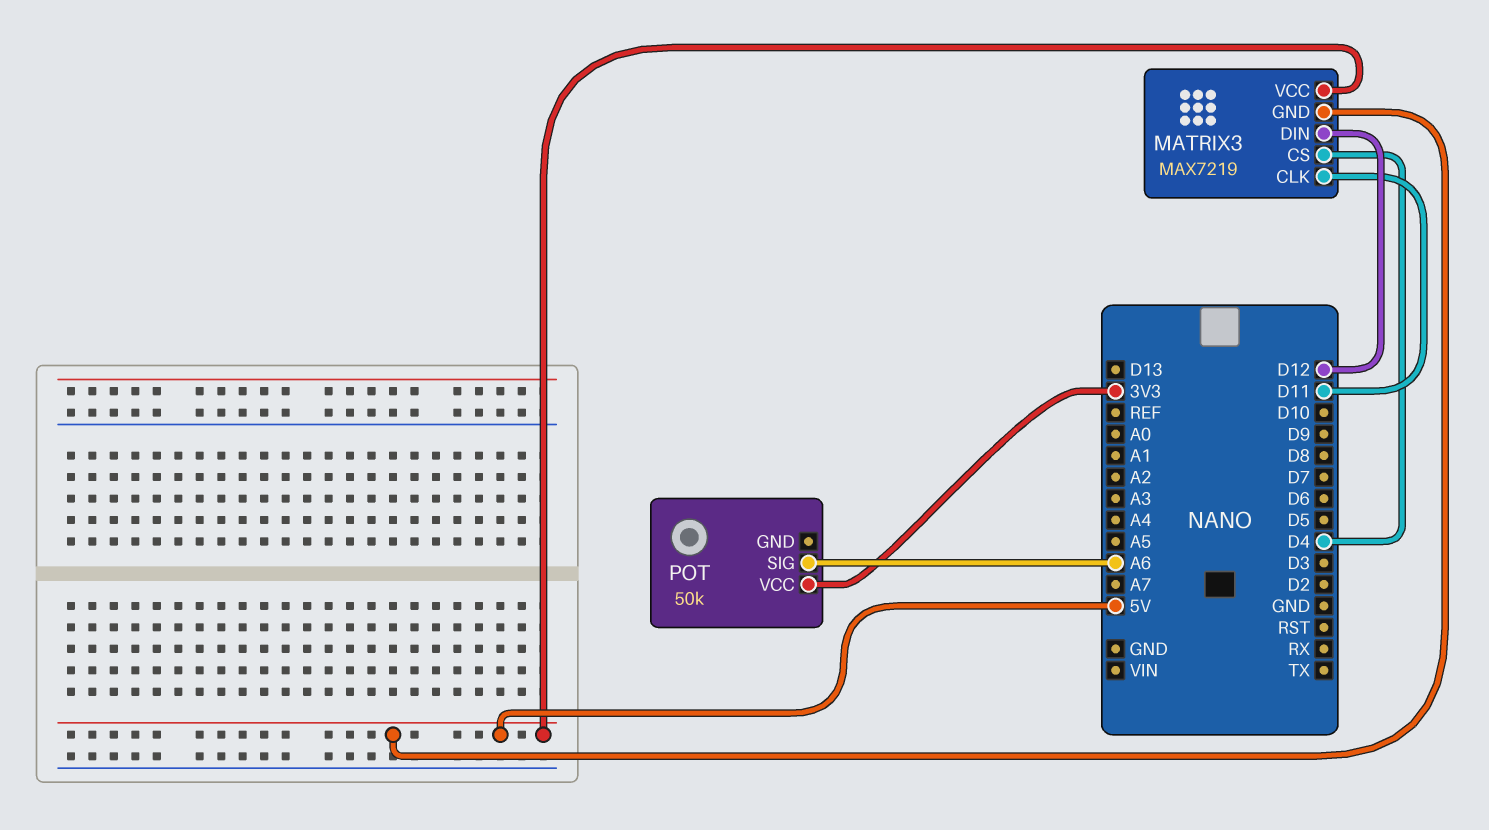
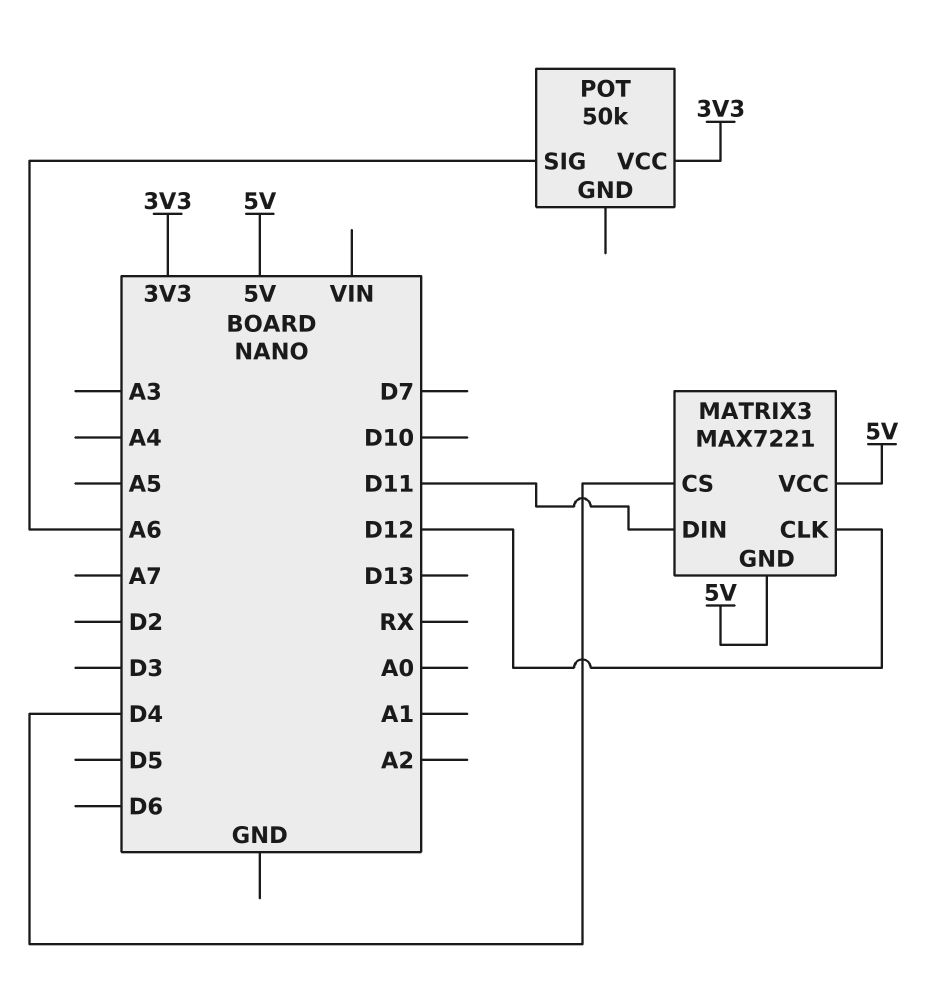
MATRIX3: MAX7219 -> MAX7221
MATRIX3 pin CLK: D11 -> D12
MATRIX3 pin DIN: D12 -> D11

